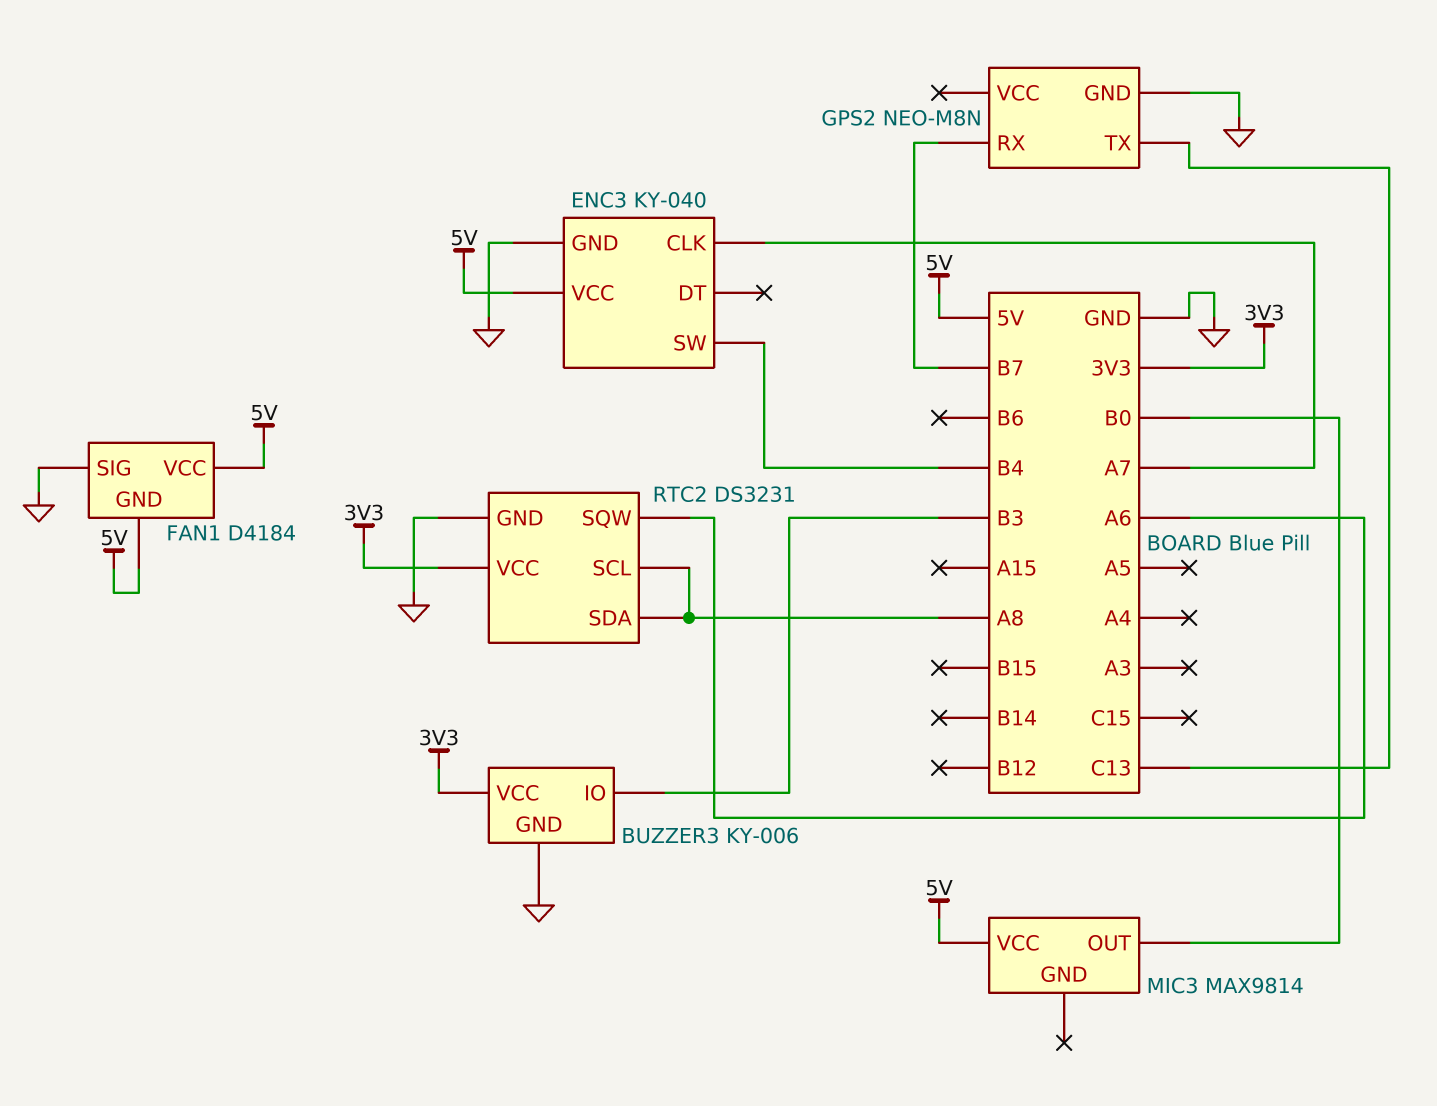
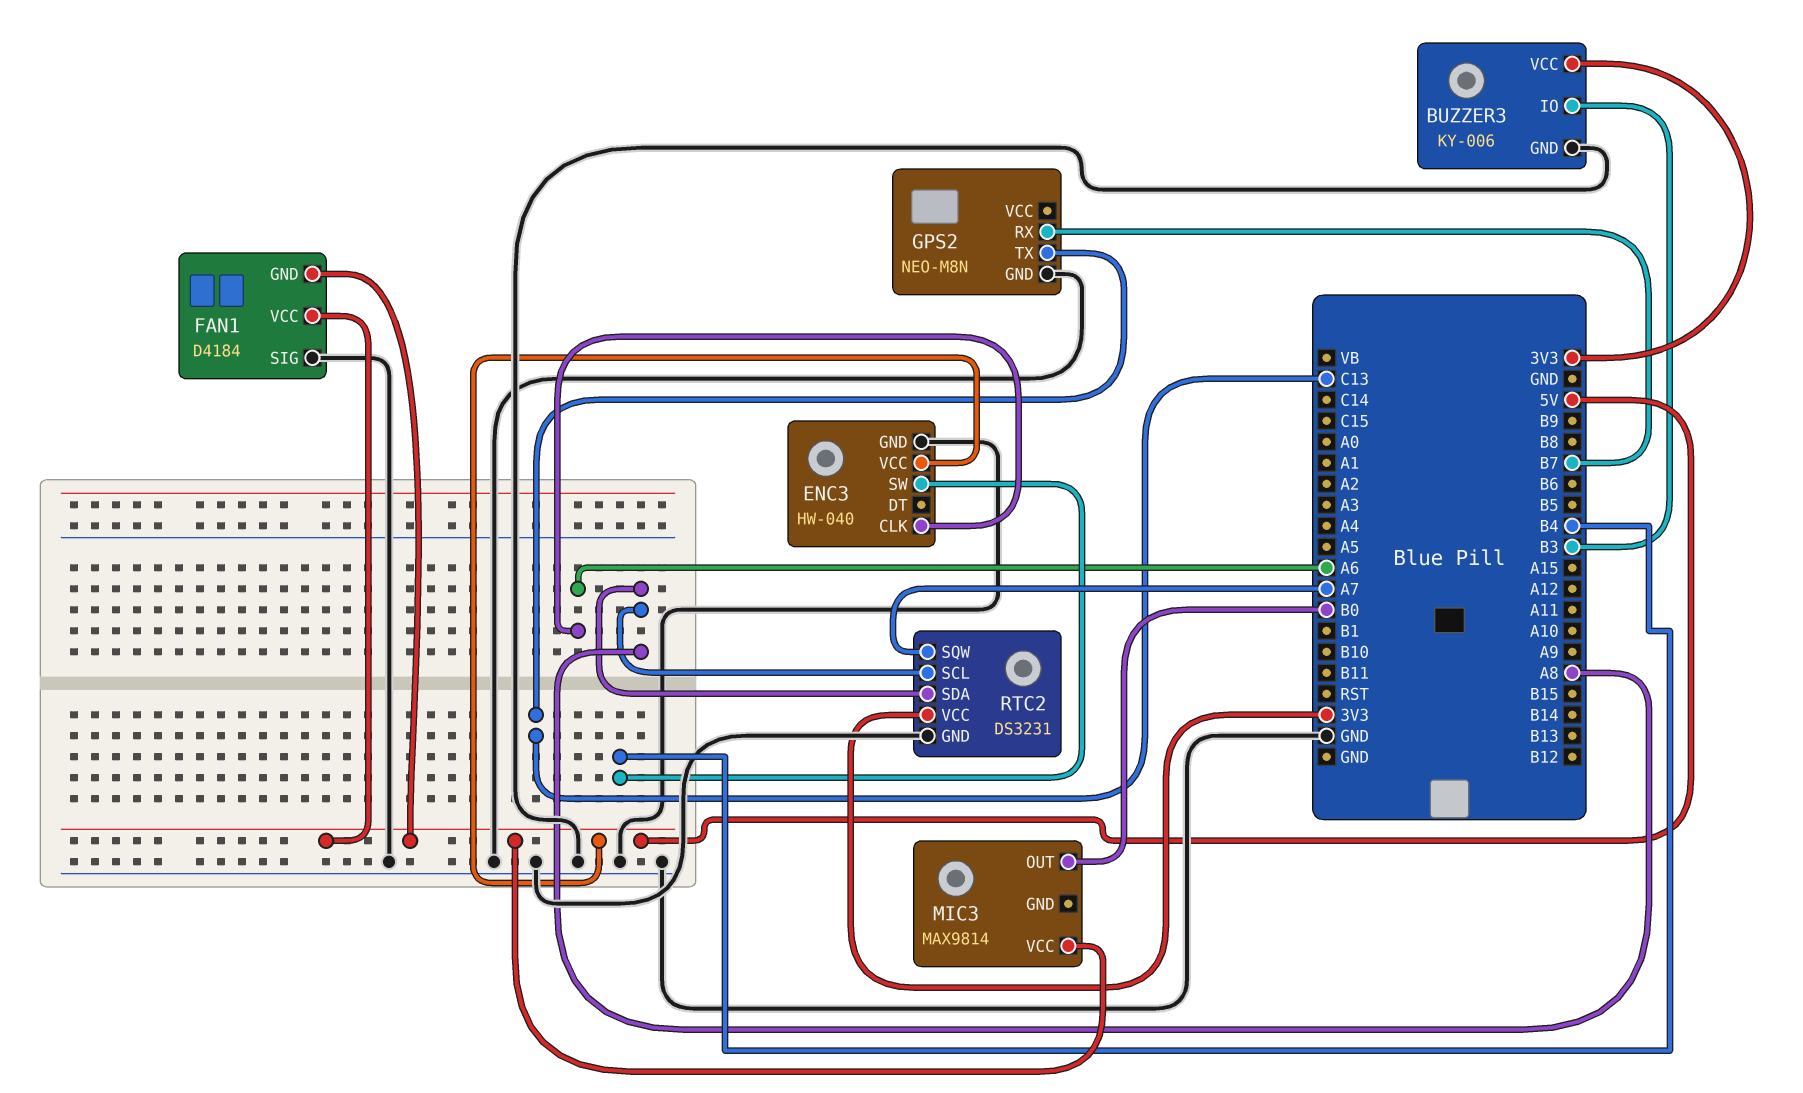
ENC3: KY-040 -> HW-040
ENC3 pin CLK: A7 -> A6
RTC2 pin SQW: A6 -> A7

